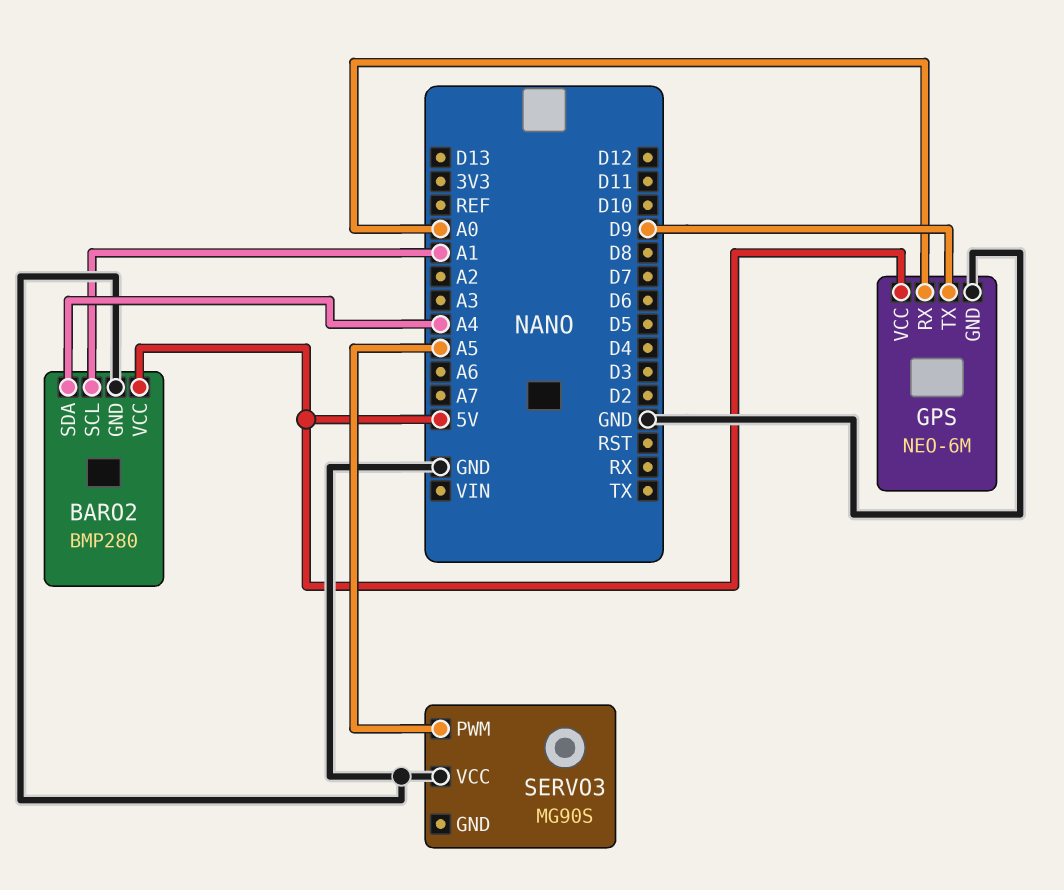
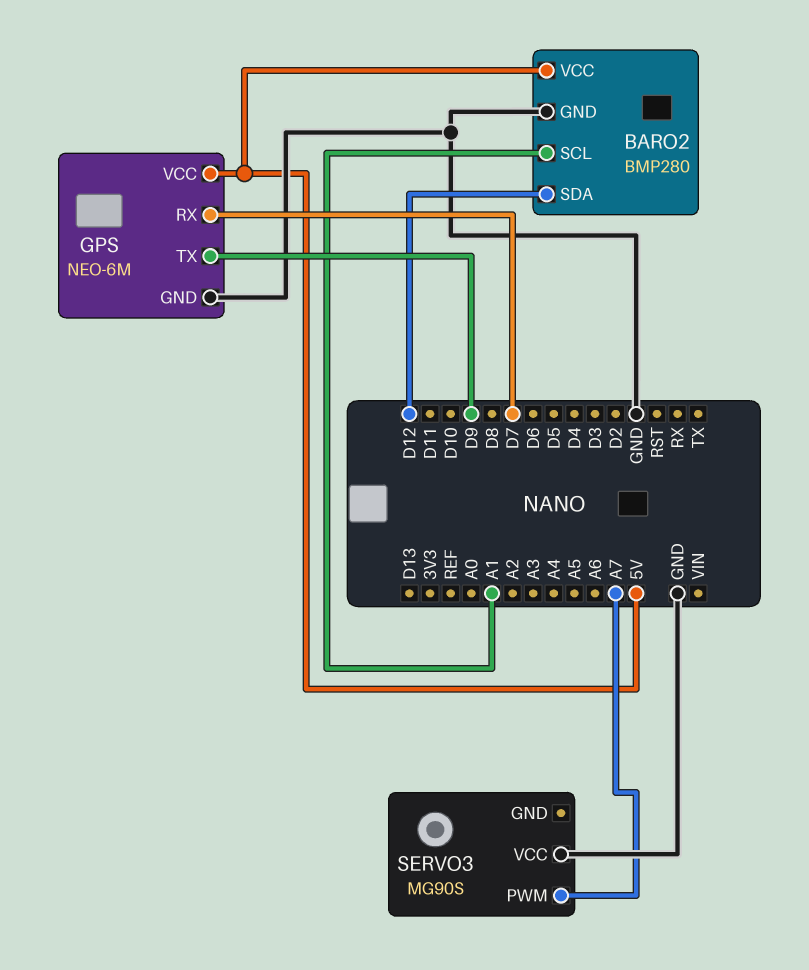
BARO2 pin SDA: A4 -> D12
GPS pin RX: A0 -> D7
SERVO3 pin PWM: A5 -> A7

